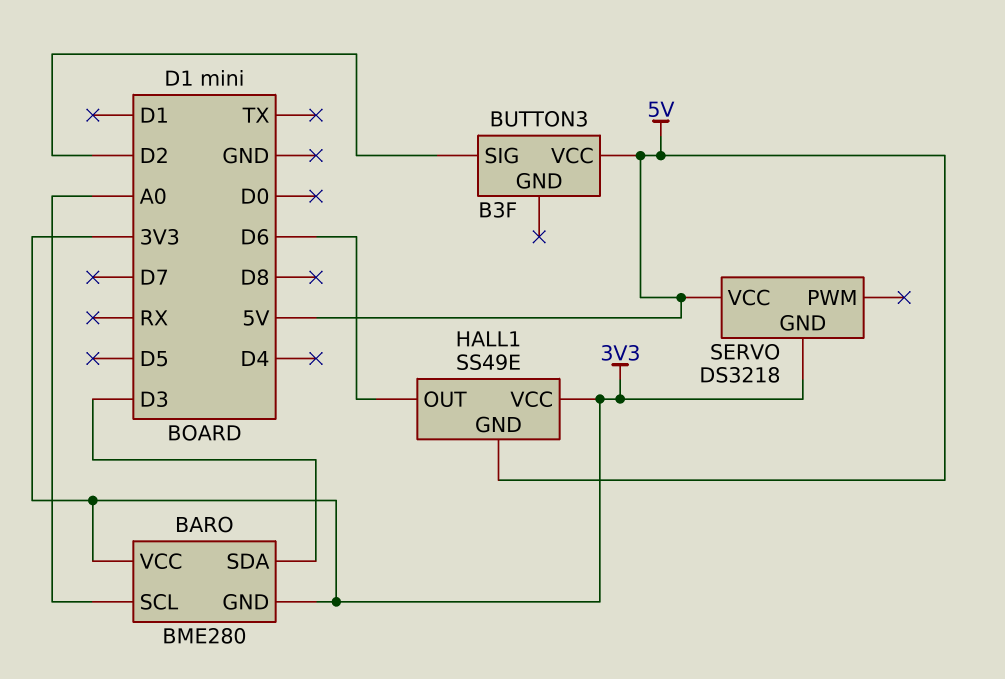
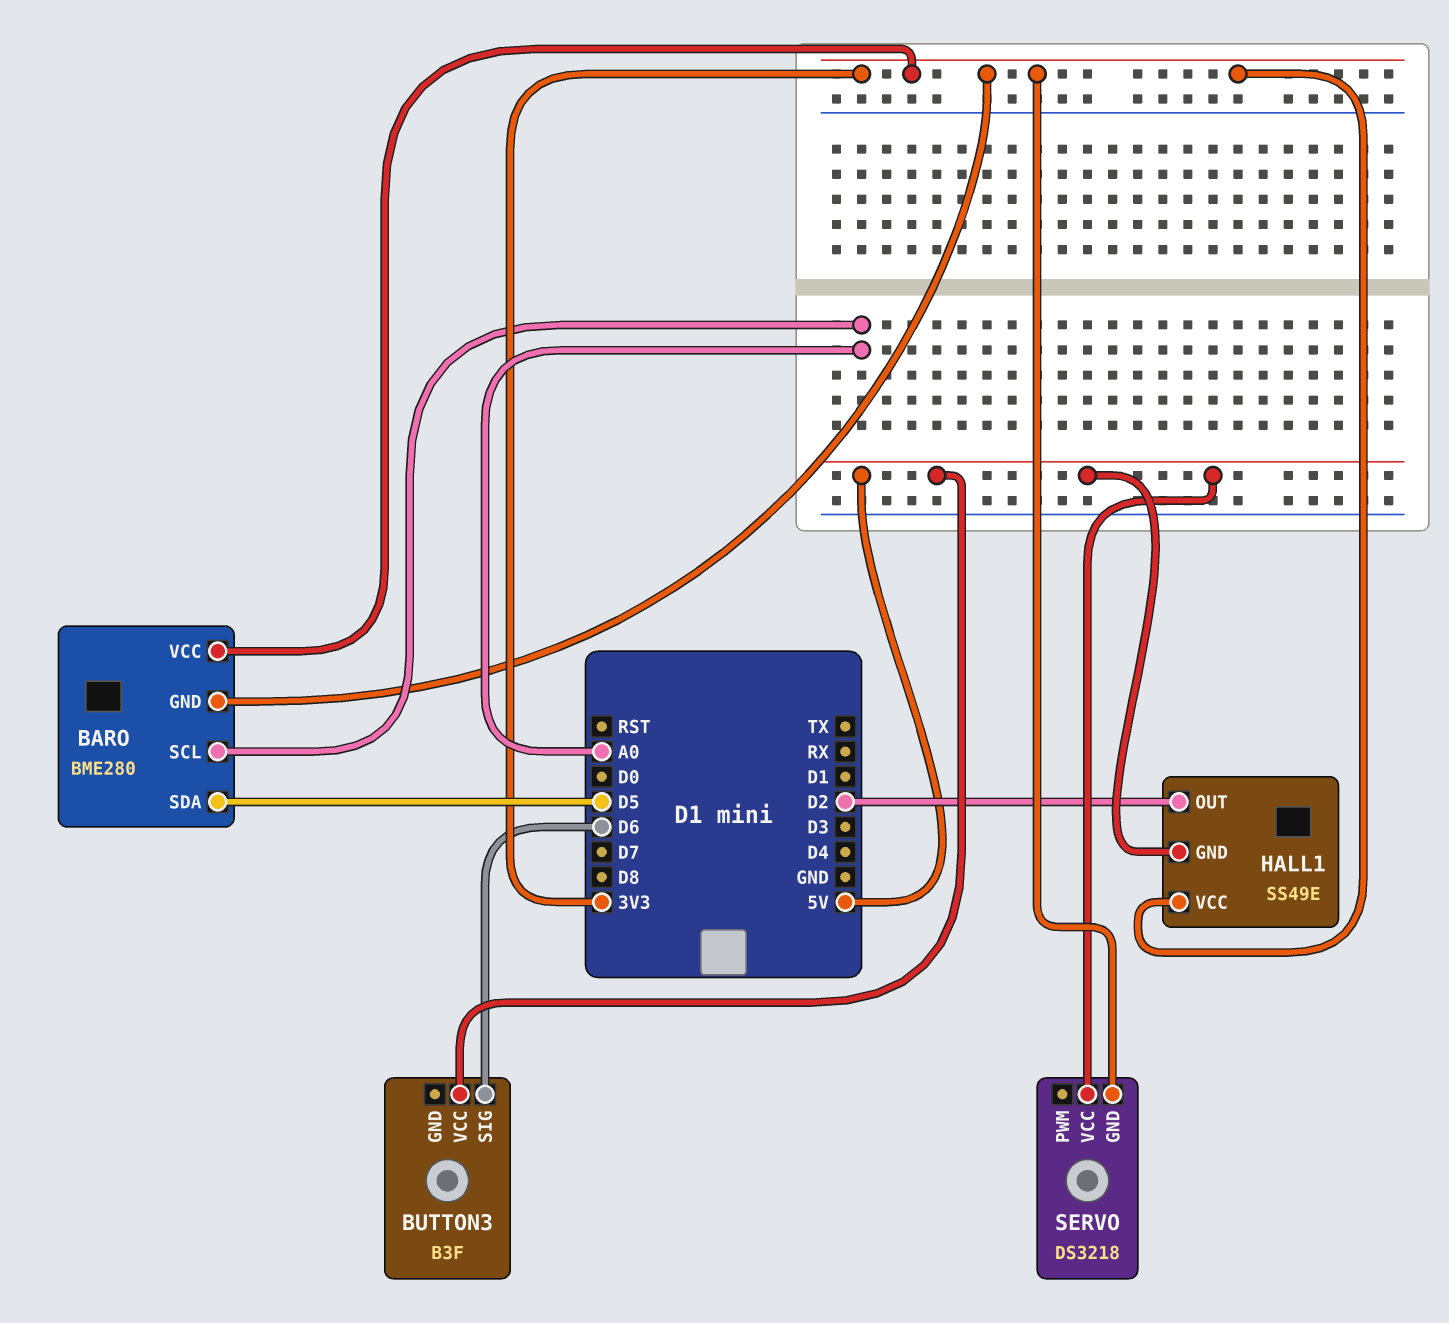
BARO pin SDA: D3 -> D5
BUTTON3 pin SIG: D2 -> D6
HALL1 pin OUT: D6 -> D2

